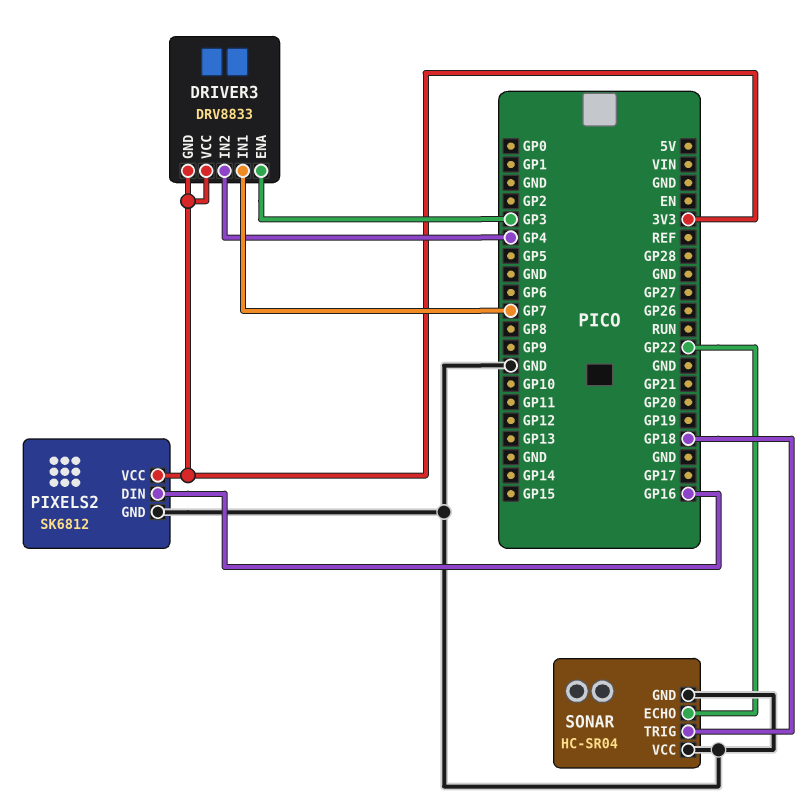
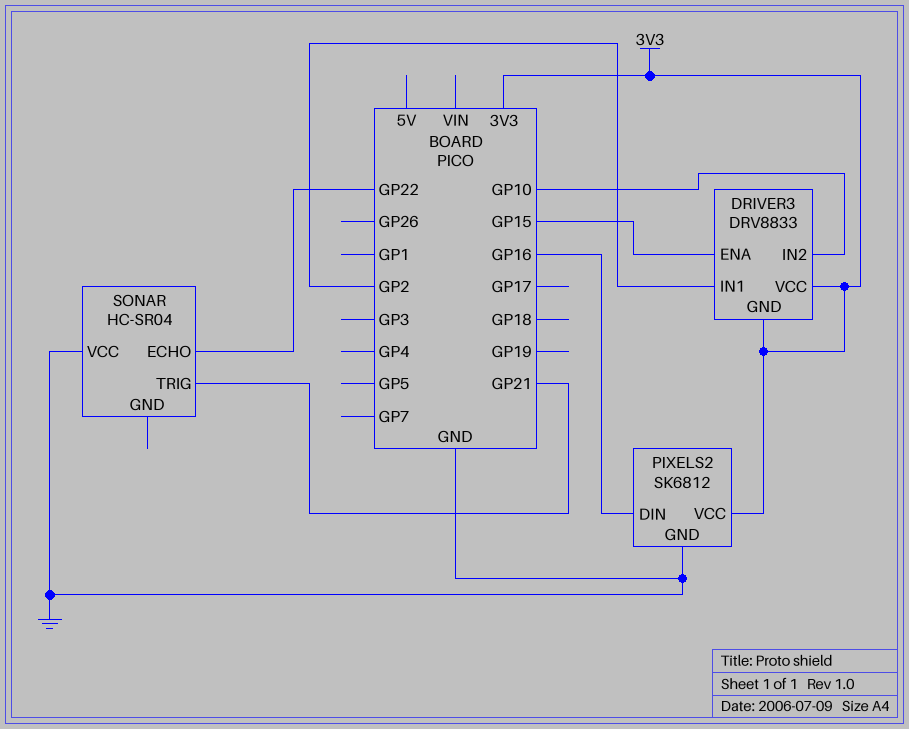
DRIVER3 pin ENA: GP3 -> GP15
DRIVER3 pin IN1: GP7 -> GP2
DRIVER3 pin IN2: GP4 -> GP10
SONAR pin GND: GND -> none
SONAR pin TRIG: GP18 -> GP21

